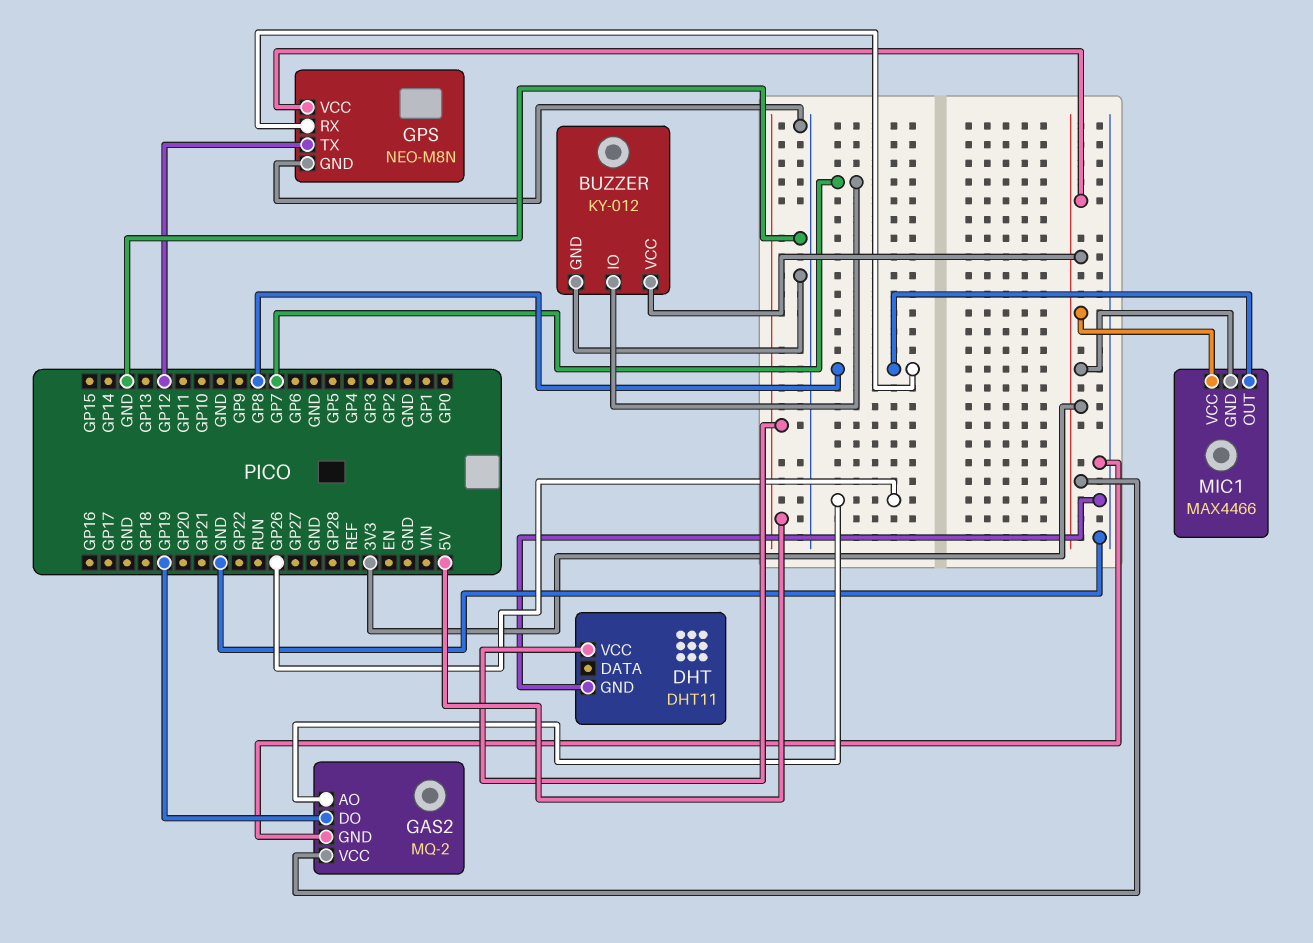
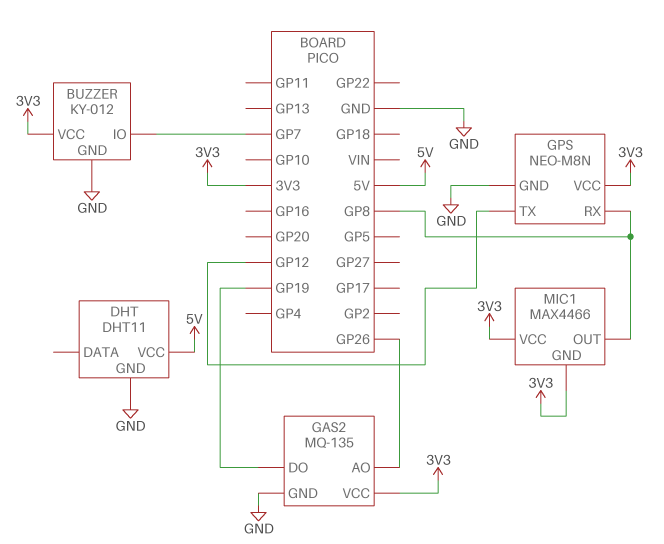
GAS2: MQ-2 -> MQ-135

